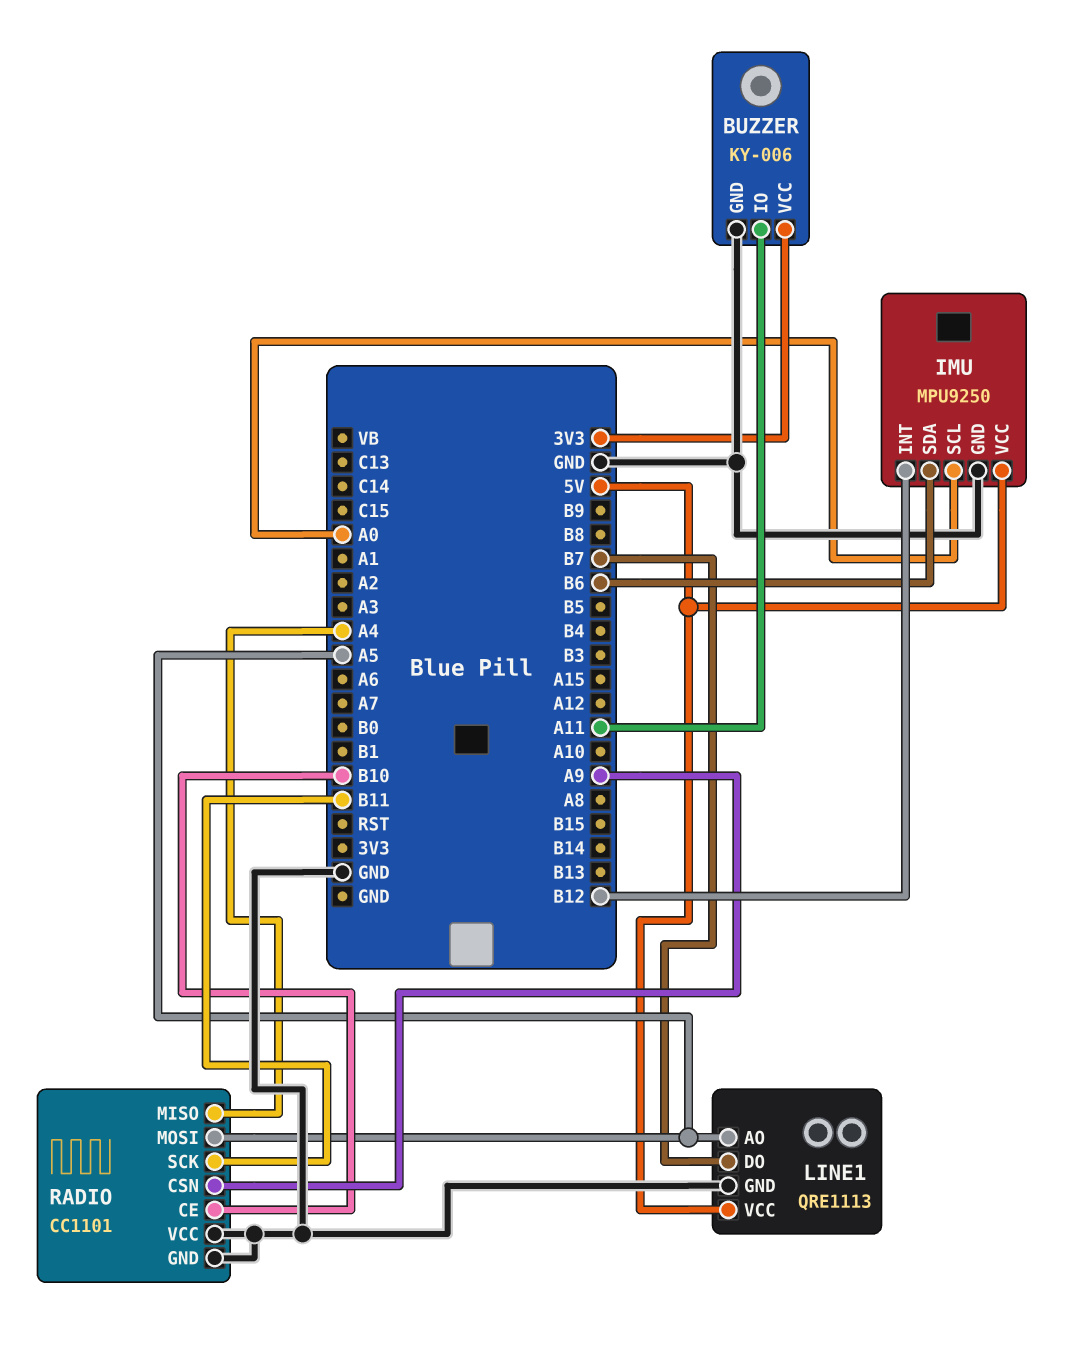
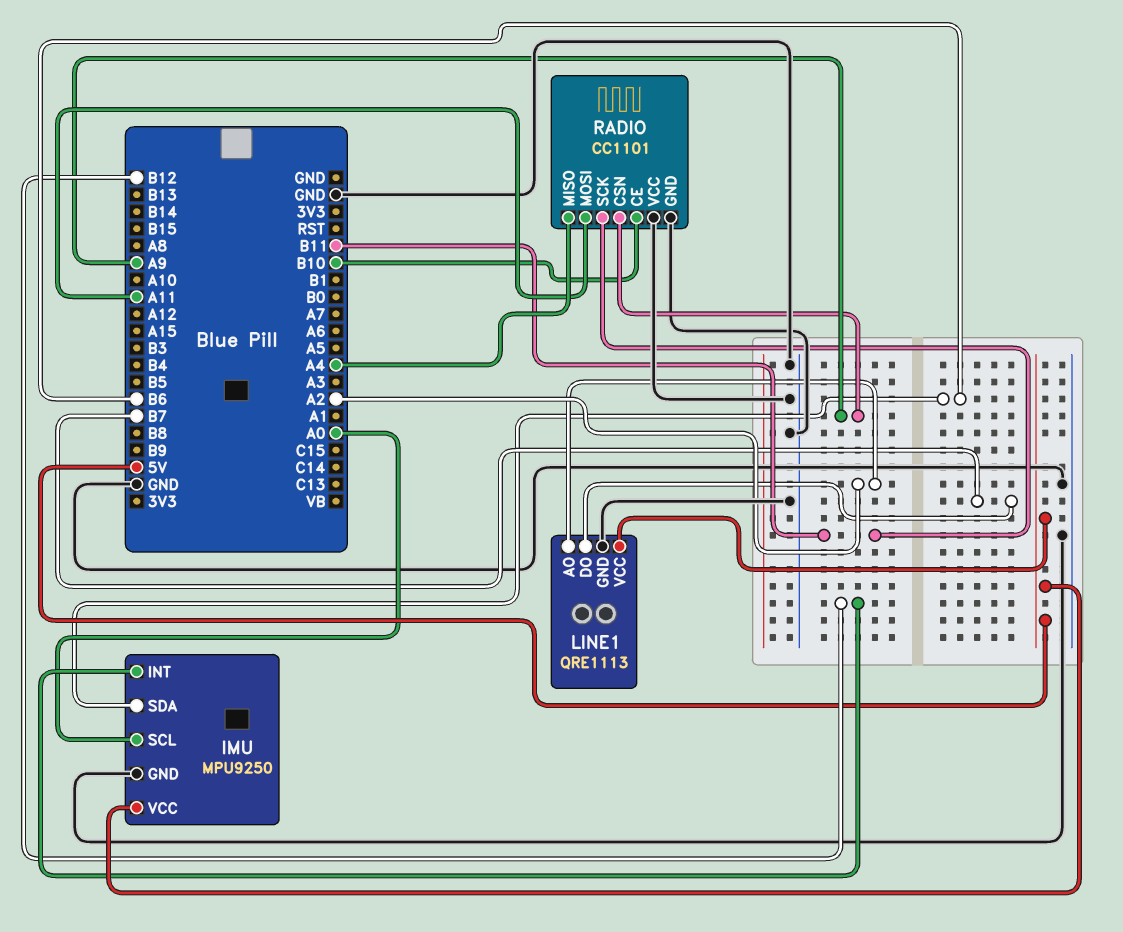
BUZZER: KY-006 -> none
BUZZER pin GND: GND -> none
BUZZER pin IO: A11 -> none
BUZZER pin VCC: 3V3 -> none
LINE1 pin AO: A5 -> A2
RADIO pin MOSI: A5 -> A11

